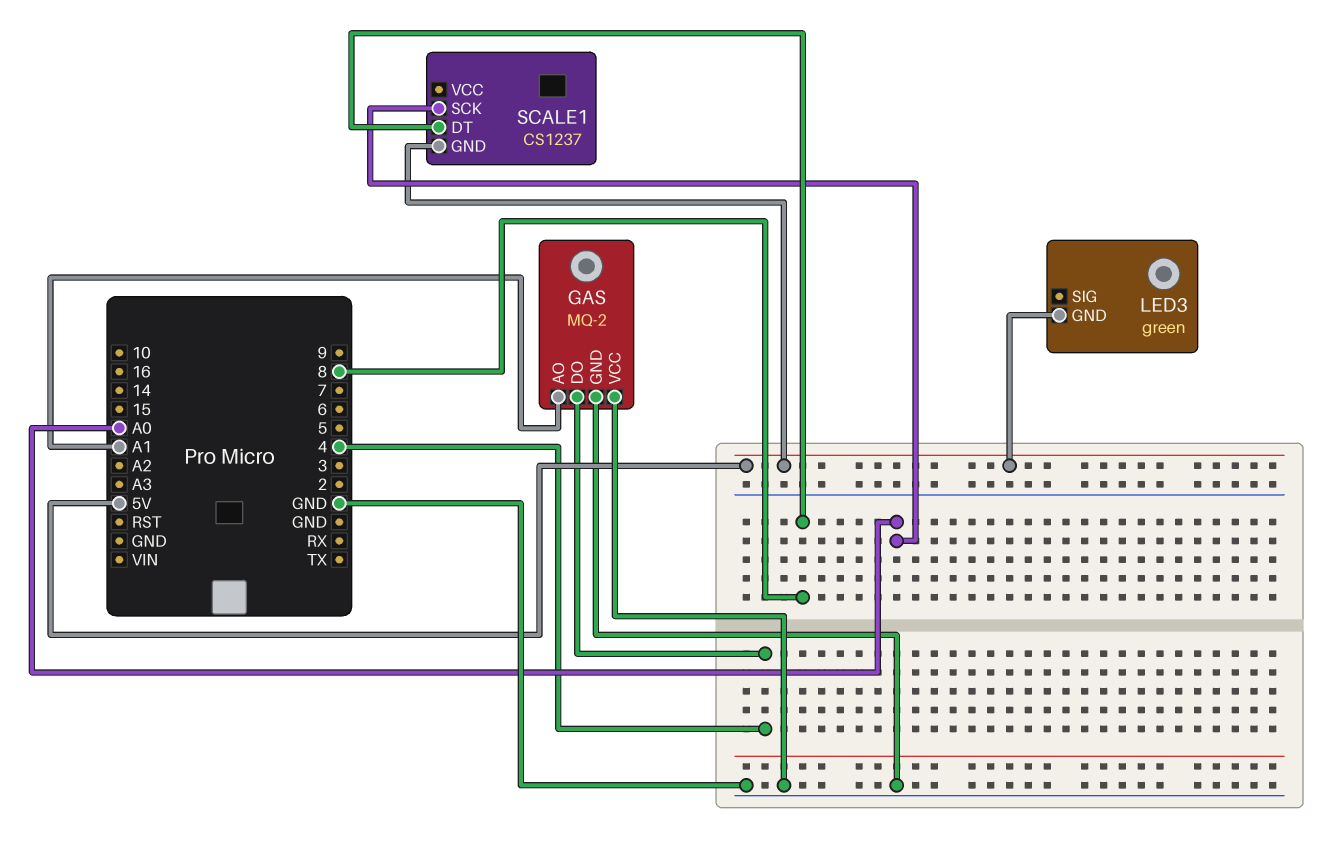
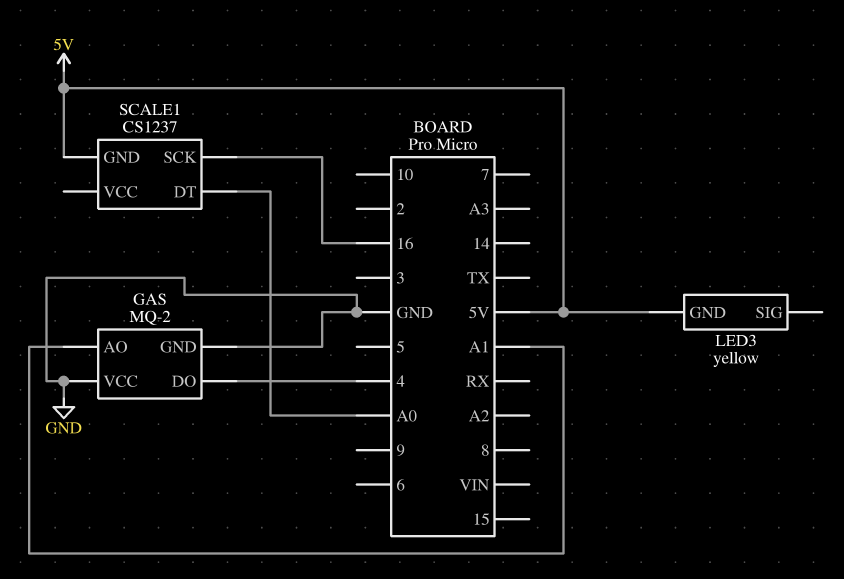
LED3: green -> yellow
SCALE1 pin DT: 8 -> A0
SCALE1 pin SCK: A0 -> 16

